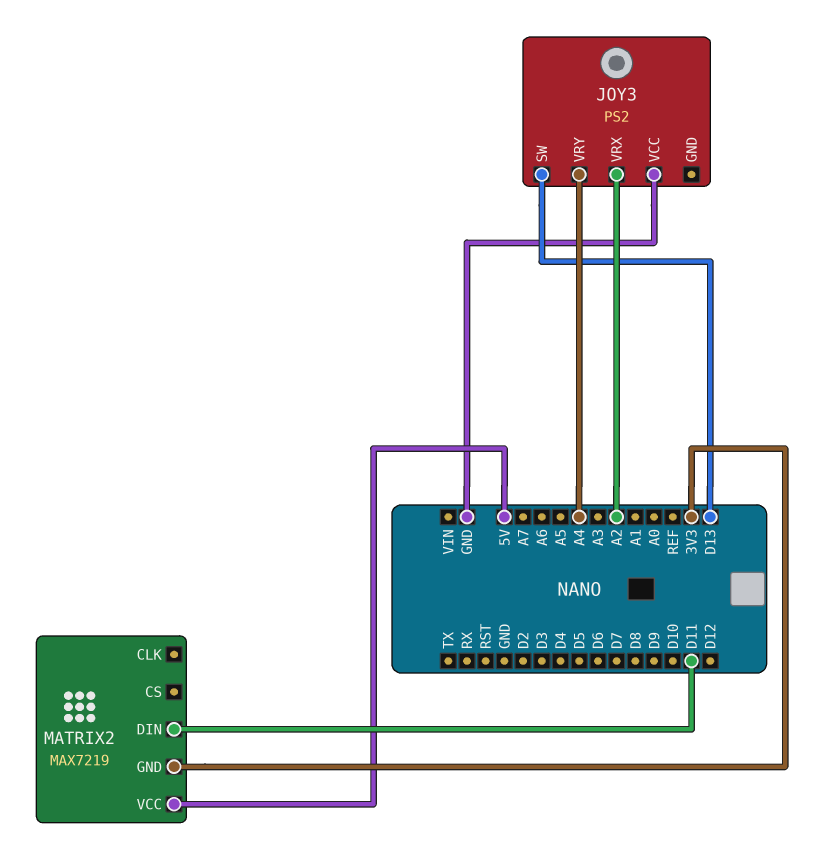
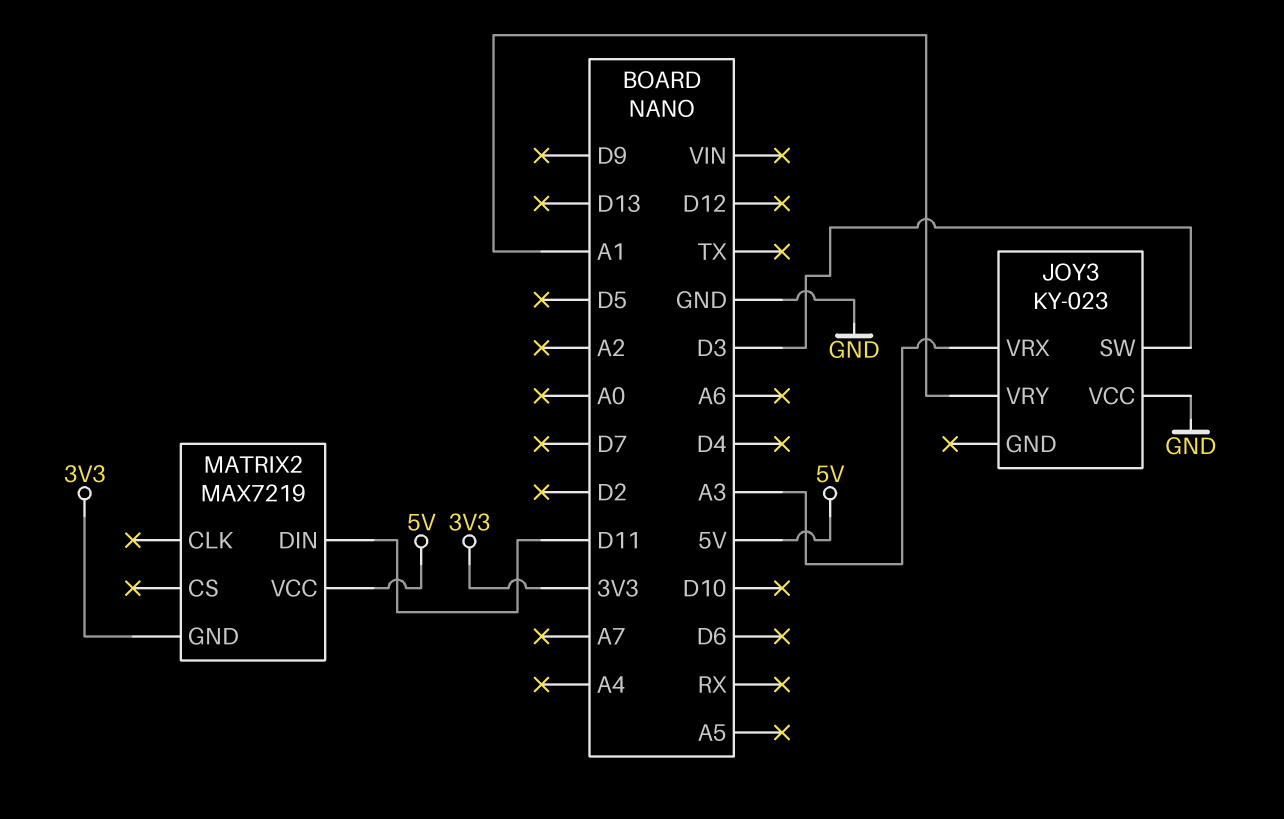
JOY3: PS2 -> KY-023
JOY3 pin SW: D13 -> D3
JOY3 pin VRX: A2 -> A3
JOY3 pin VRY: A4 -> A1

